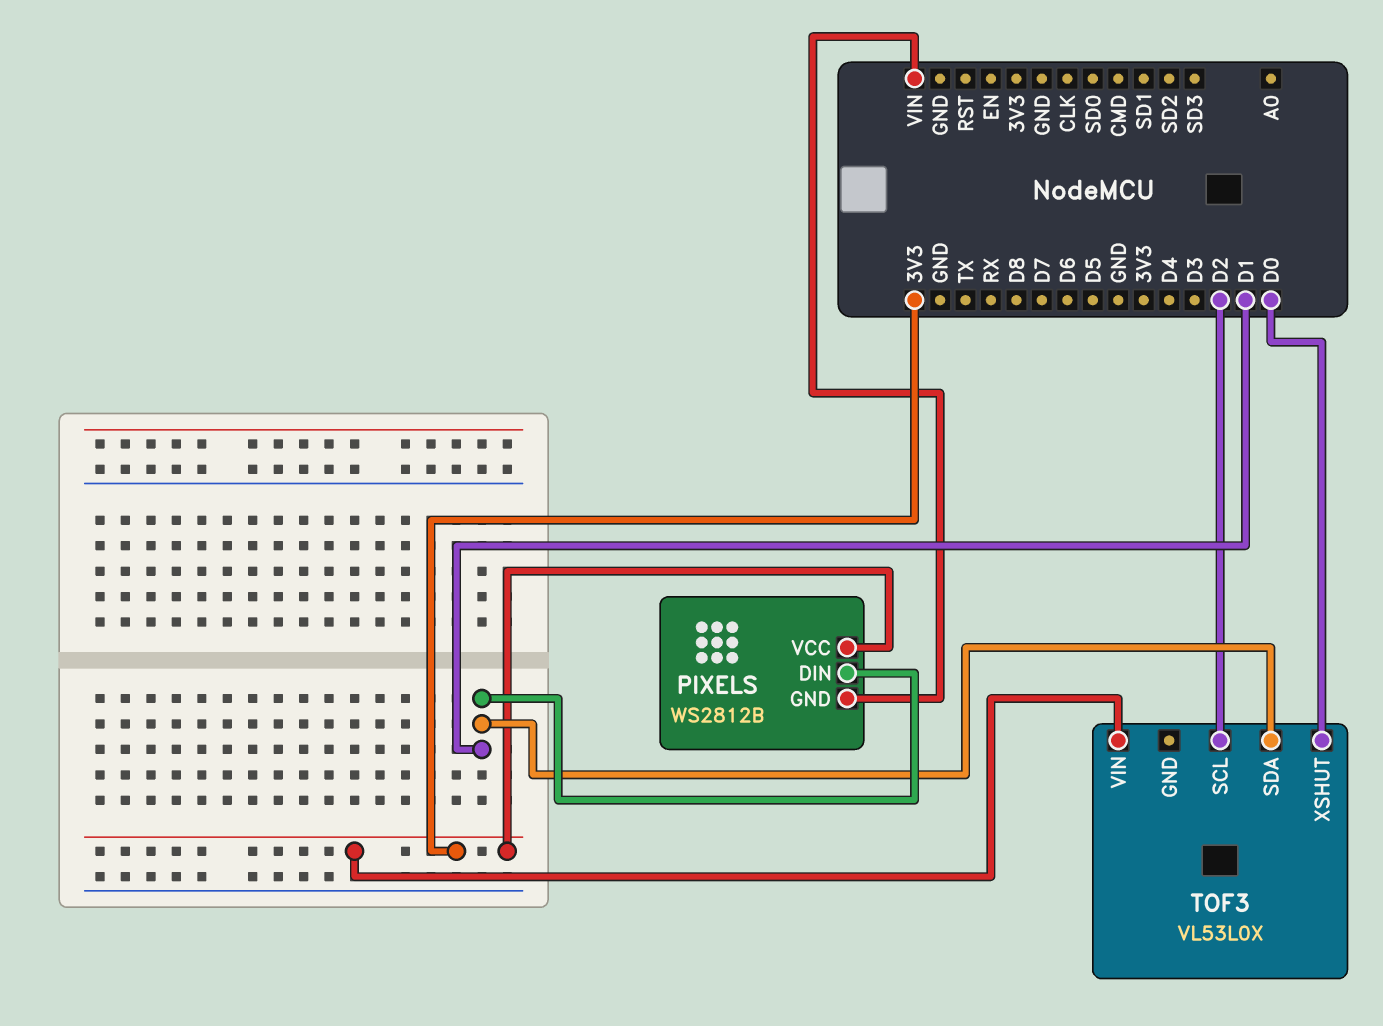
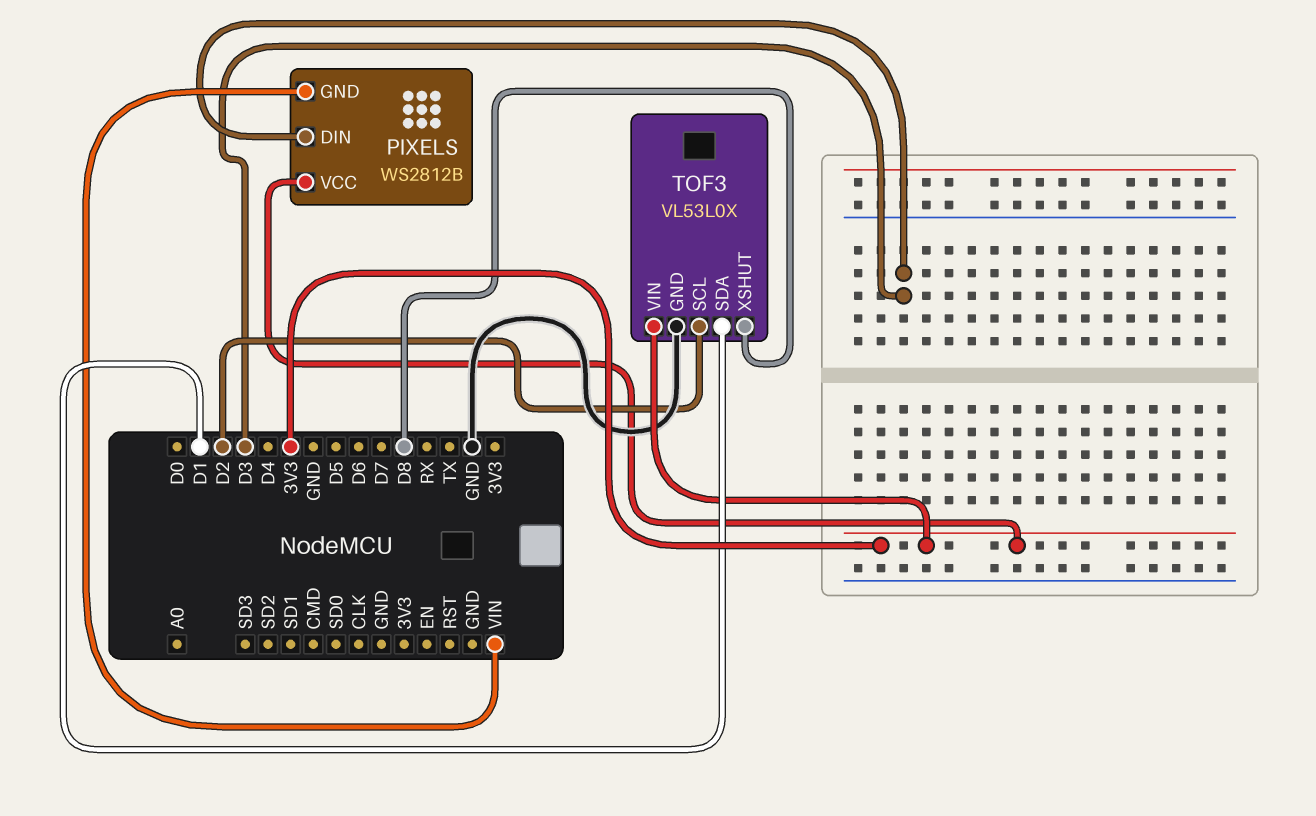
PIXELS pin DIN: D1 -> D3
TOF3 pin GND: none -> GND
TOF3 pin XSHUT: D0 -> D8

